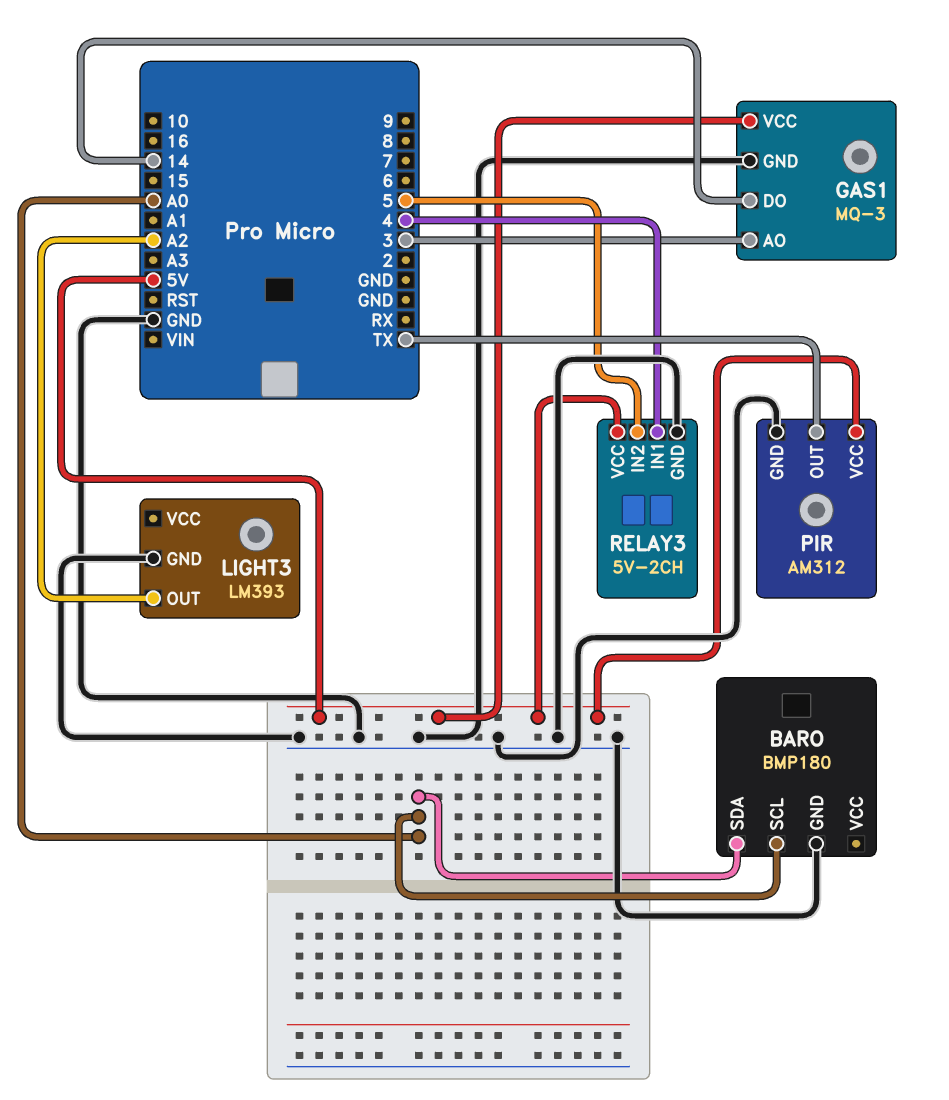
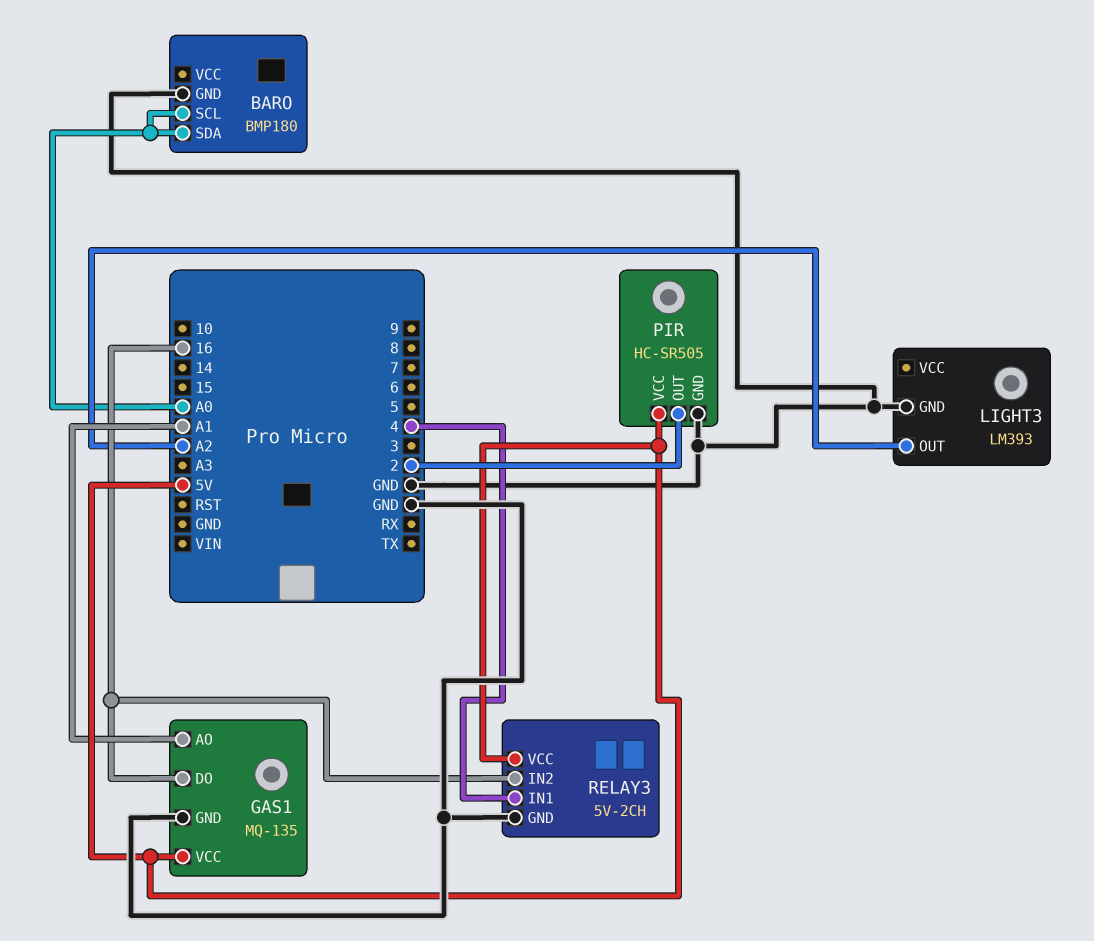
GAS1: MQ-3 -> MQ-135
GAS1 pin AO: 3 -> A1
GAS1 pin DO: 14 -> 16
PIR: AM312 -> HC-SR505
PIR pin OUT: TX -> 2
RELAY3 pin IN2: 5 -> 16

